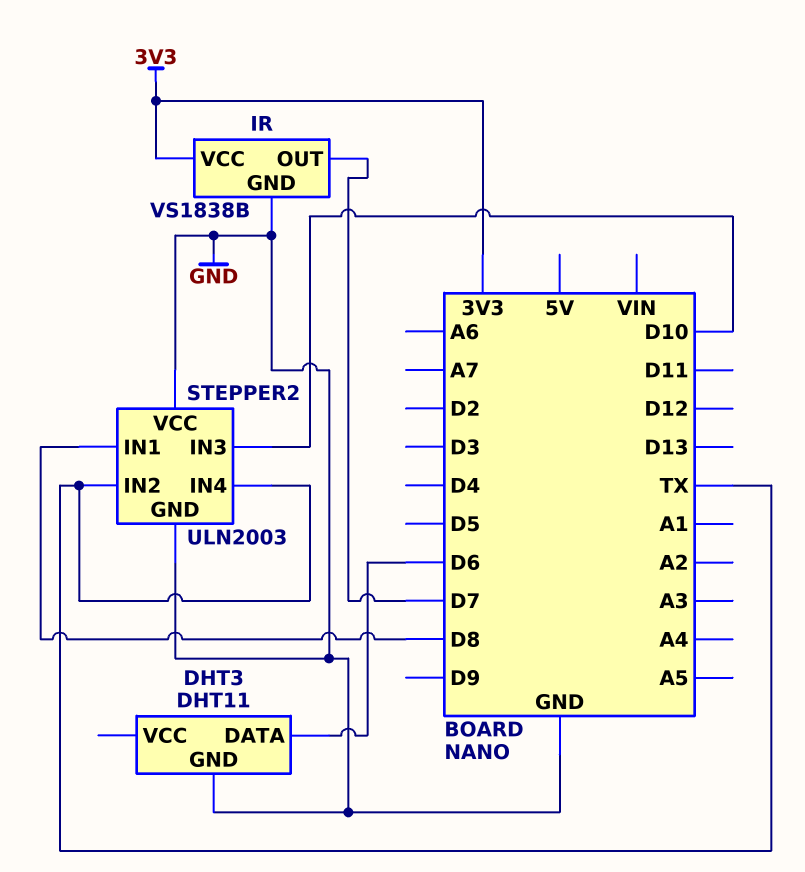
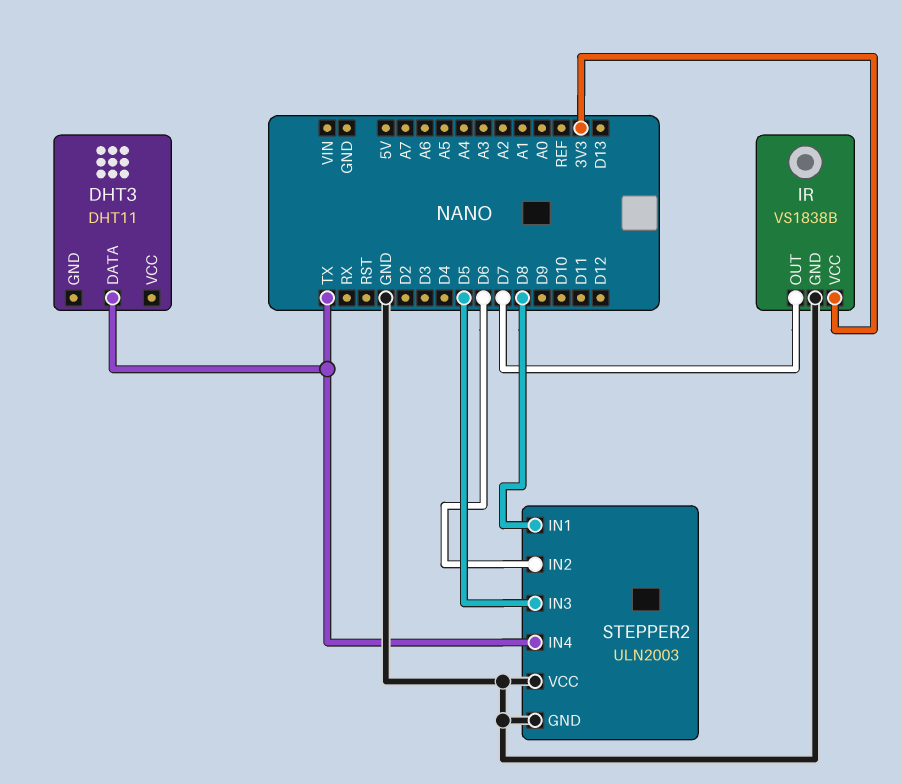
DHT3 pin DATA: D6 -> TX
DHT3 pin GND: GND -> none
STEPPER2 pin IN2: TX -> D6
STEPPER2 pin IN3: D10 -> D5

